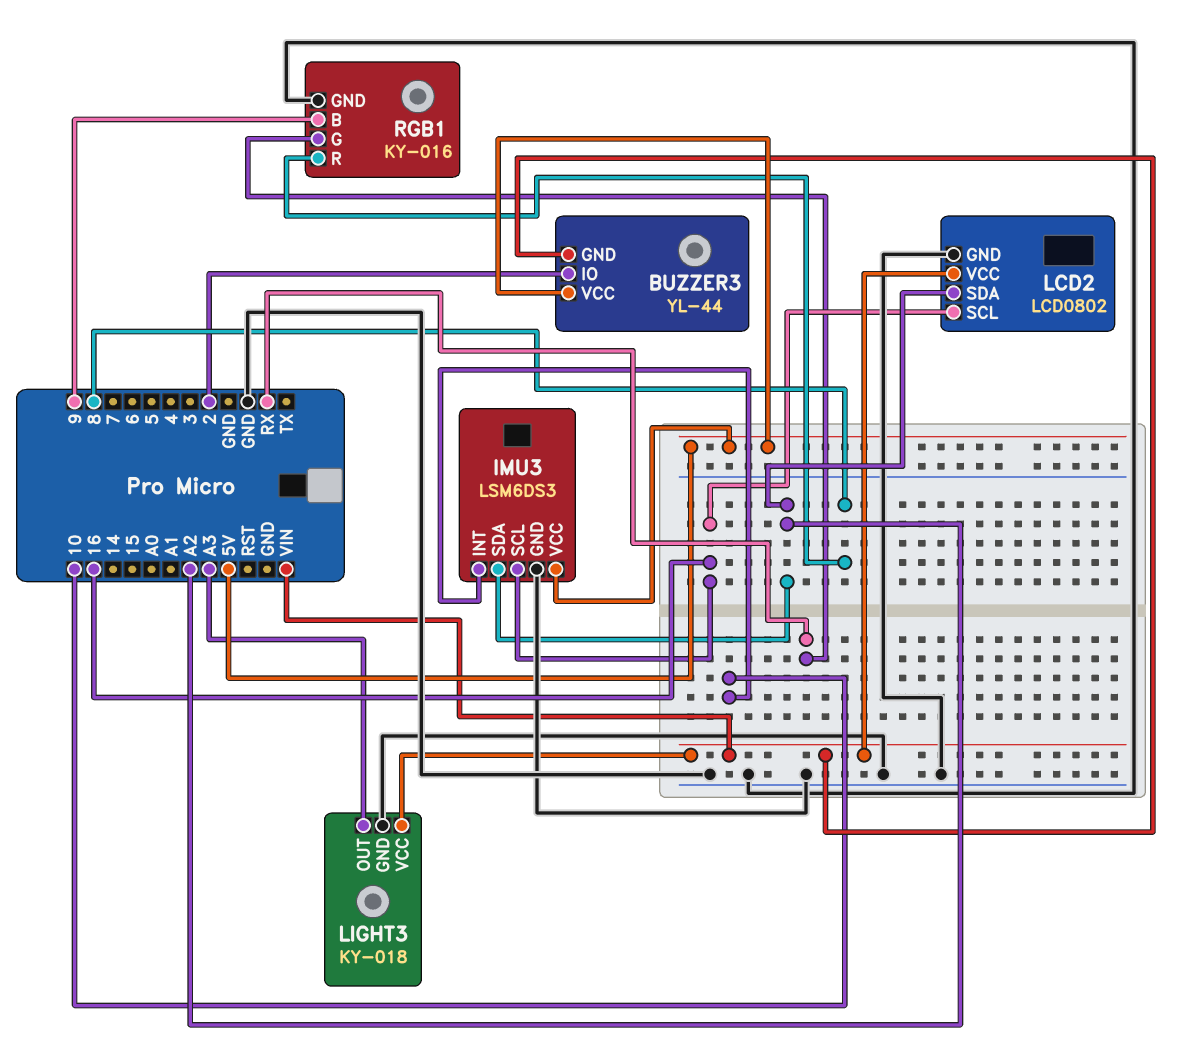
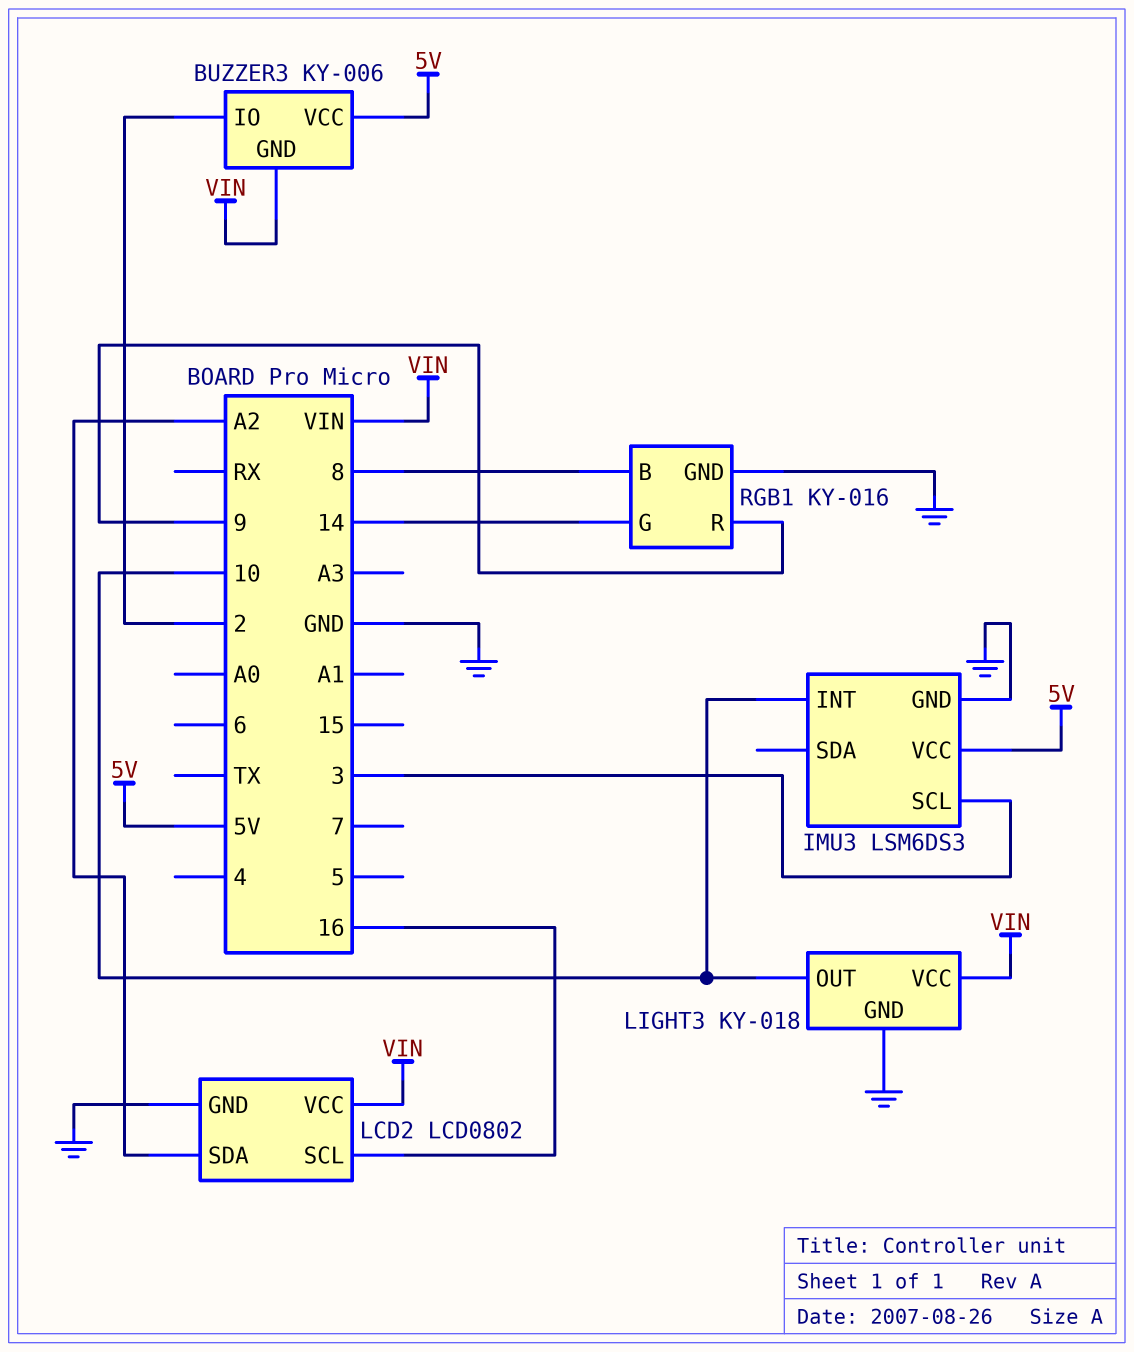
BUZZER3: YL-44 -> KY-006
IMU3 pin SCL: 16 -> 3
IMU3 pin SDA: A2 -> none
LIGHT3 pin OUT: A3 -> 10
RGB1 pin B: 9 -> 8
RGB1 pin G: RX -> 14
RGB1 pin R: 8 -> 9

